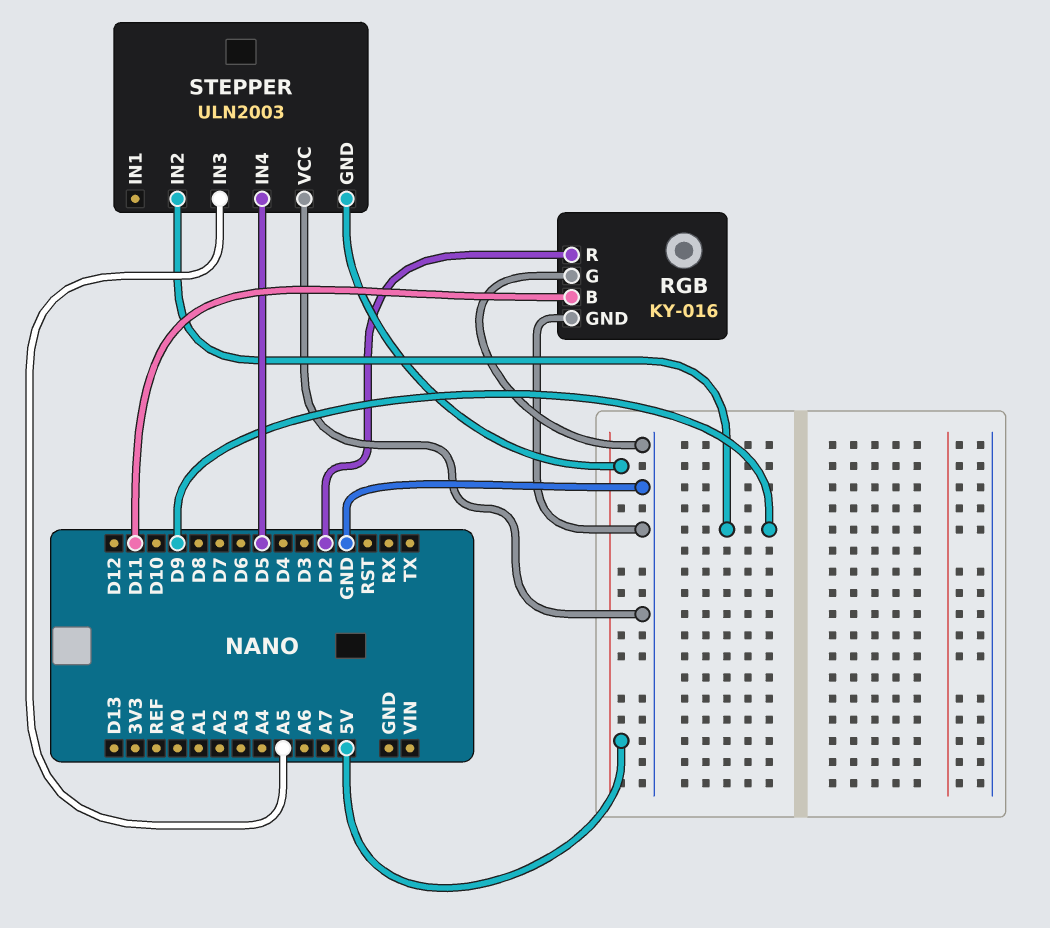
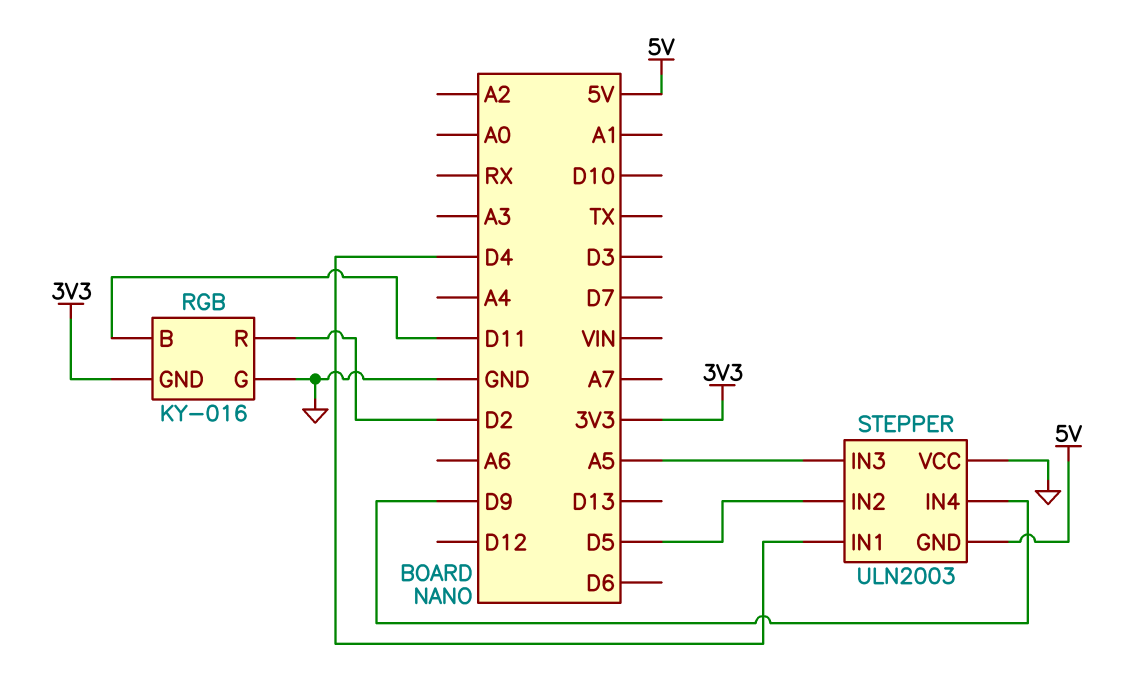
RGB pin GND: GND -> 3V3
STEPPER pin IN1: none -> D4
STEPPER pin IN2: D9 -> D5
STEPPER pin IN4: D5 -> D9

